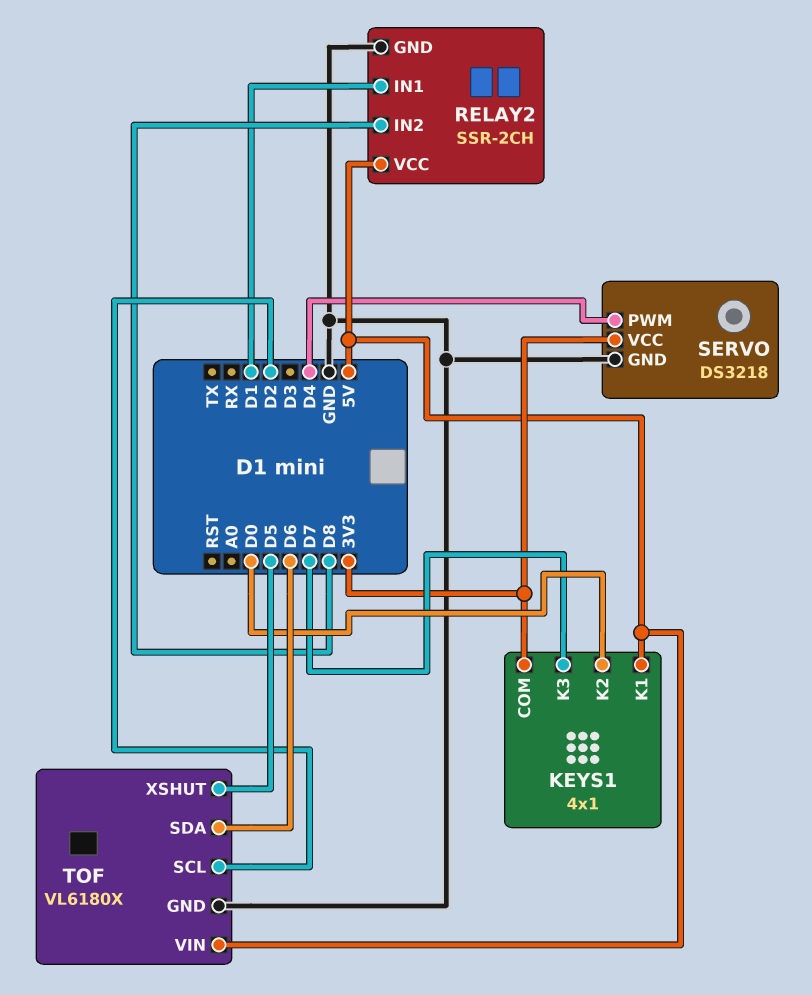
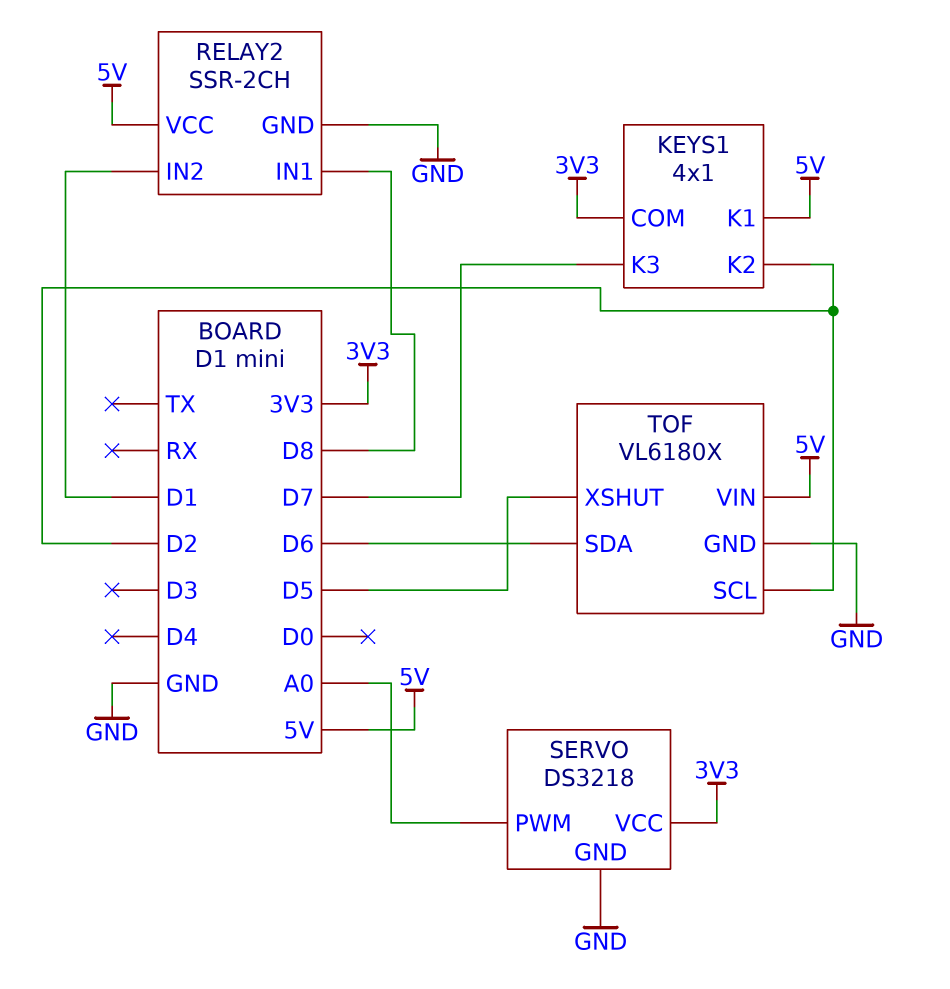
KEYS1 pin K2: D0 -> D2
RELAY2 pin IN1: D1 -> D8
RELAY2 pin IN2: D8 -> D1
SERVO pin PWM: D4 -> A0

